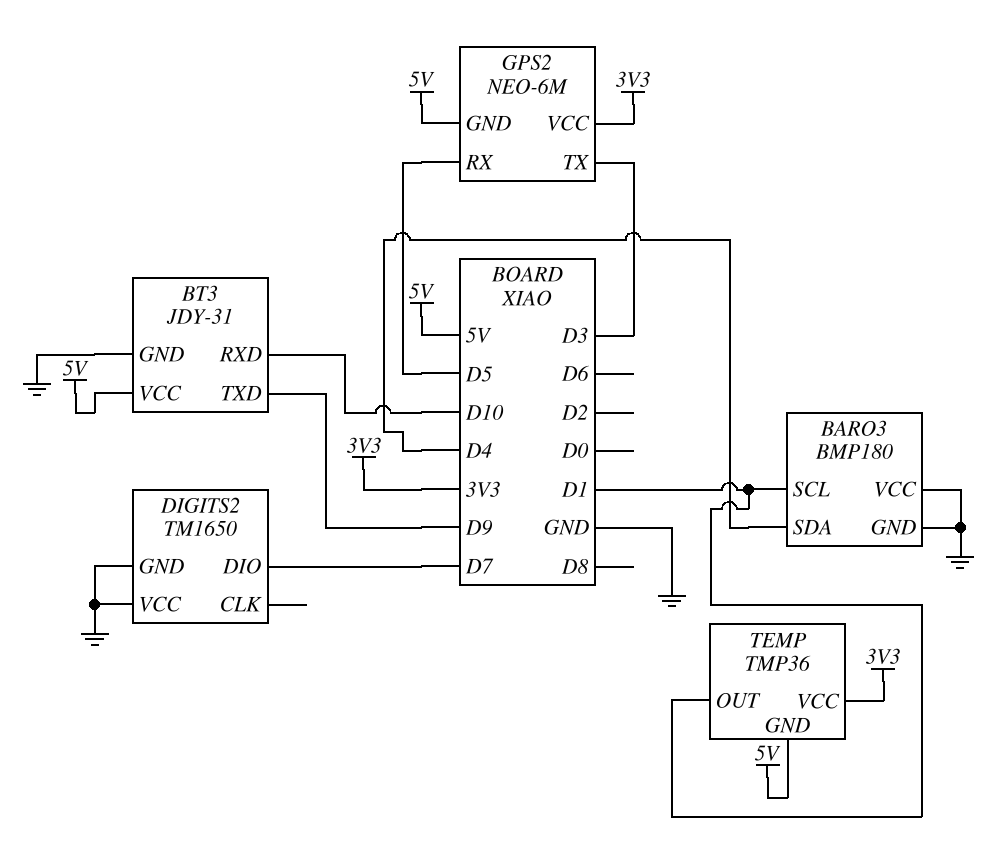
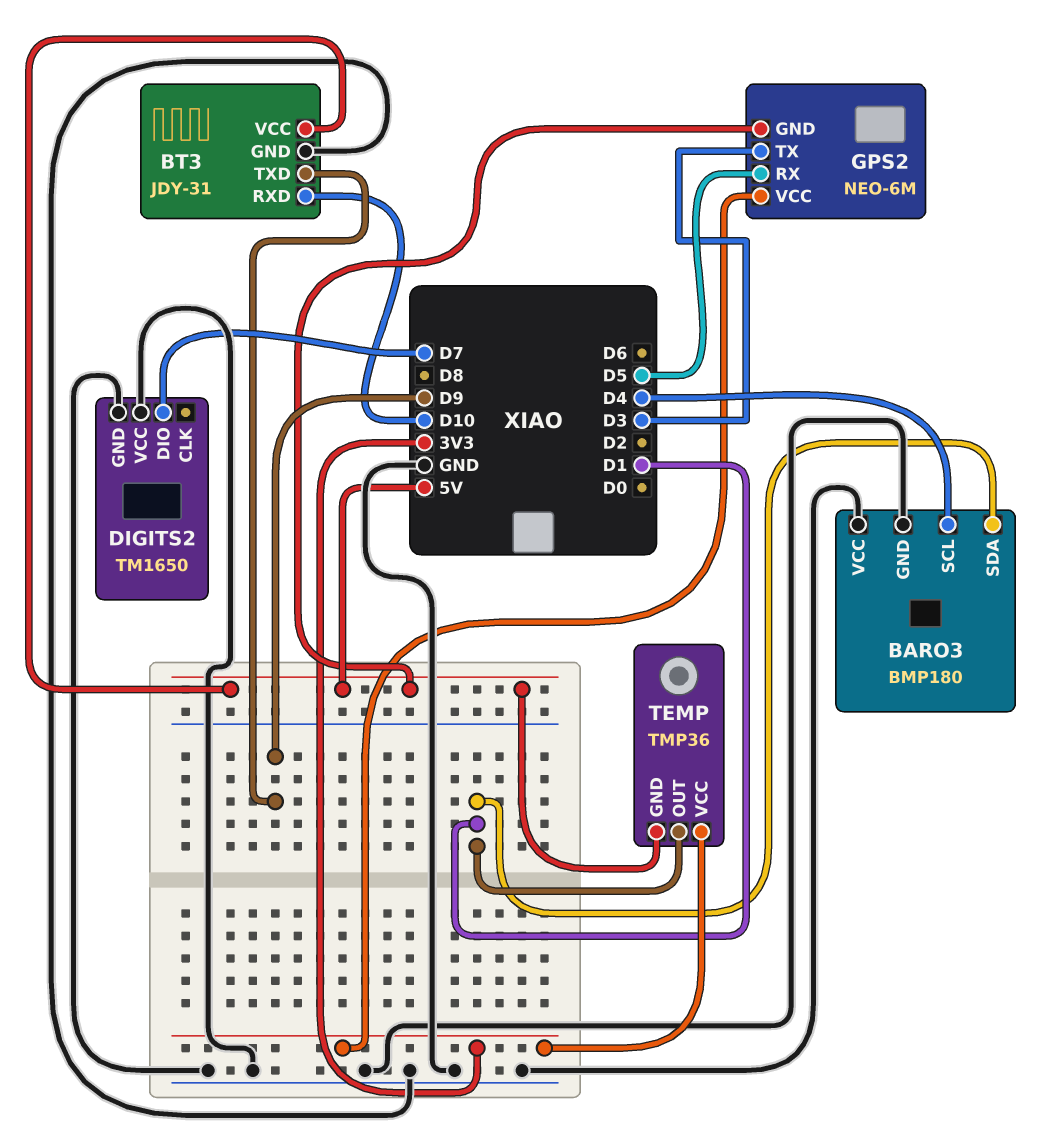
BARO3 pin SCL: D1 -> D4
BARO3 pin SDA: D4 -> D1

